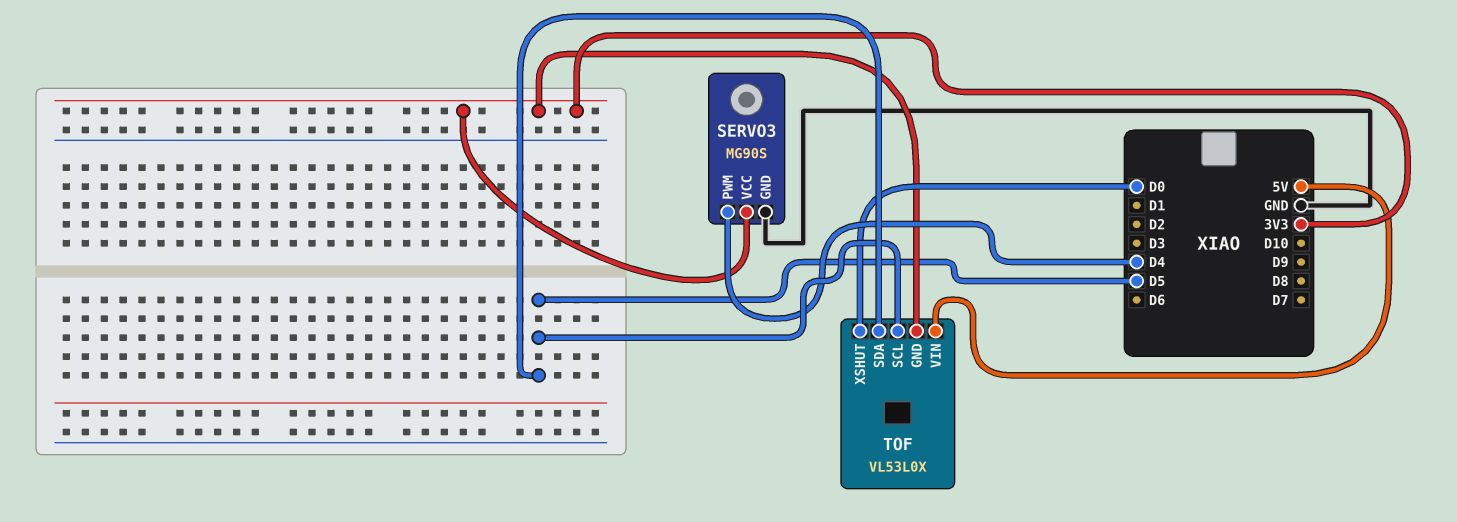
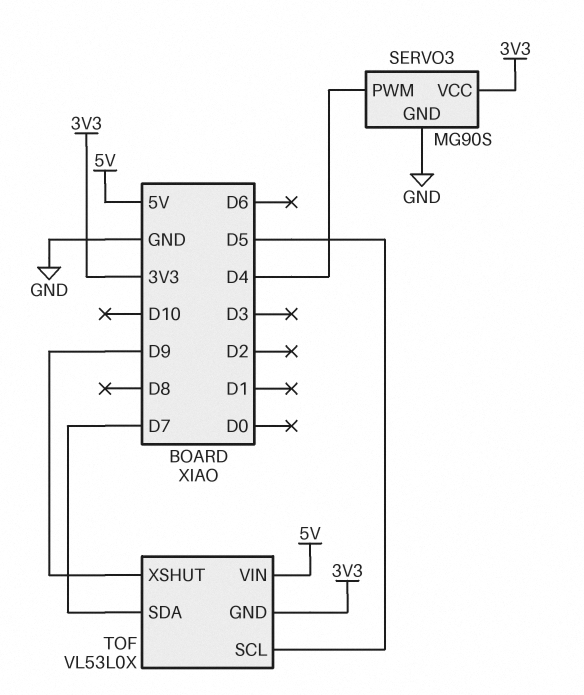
TOF pin SDA: D5 -> D7
TOF pin XSHUT: D0 -> D9

